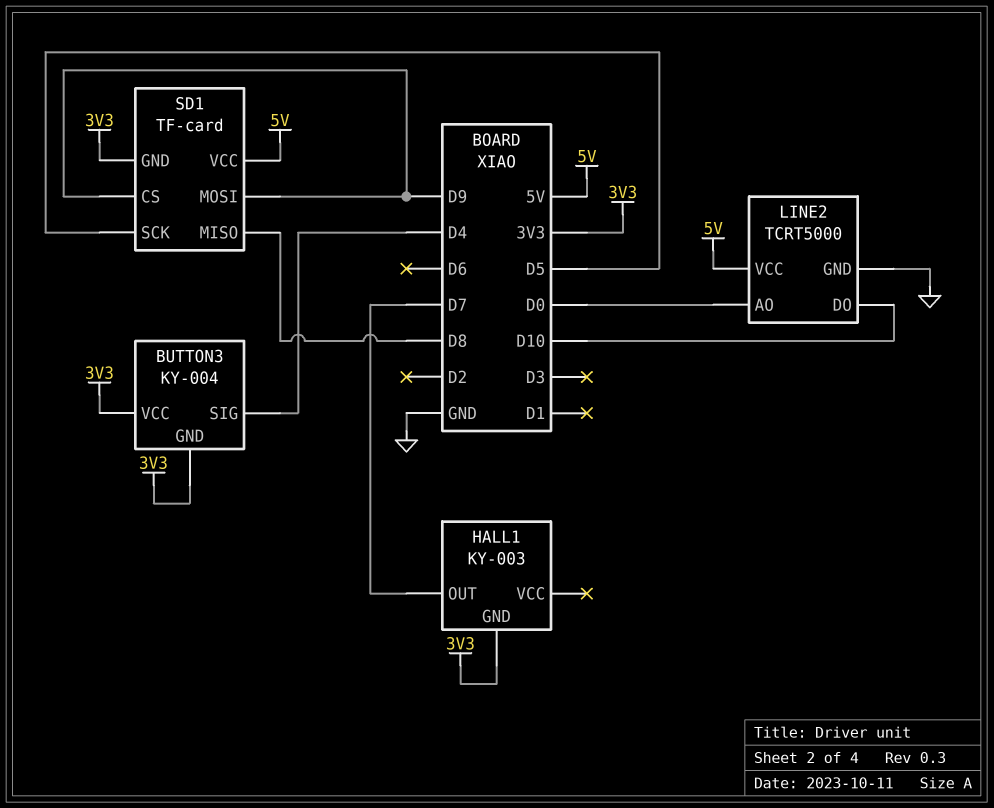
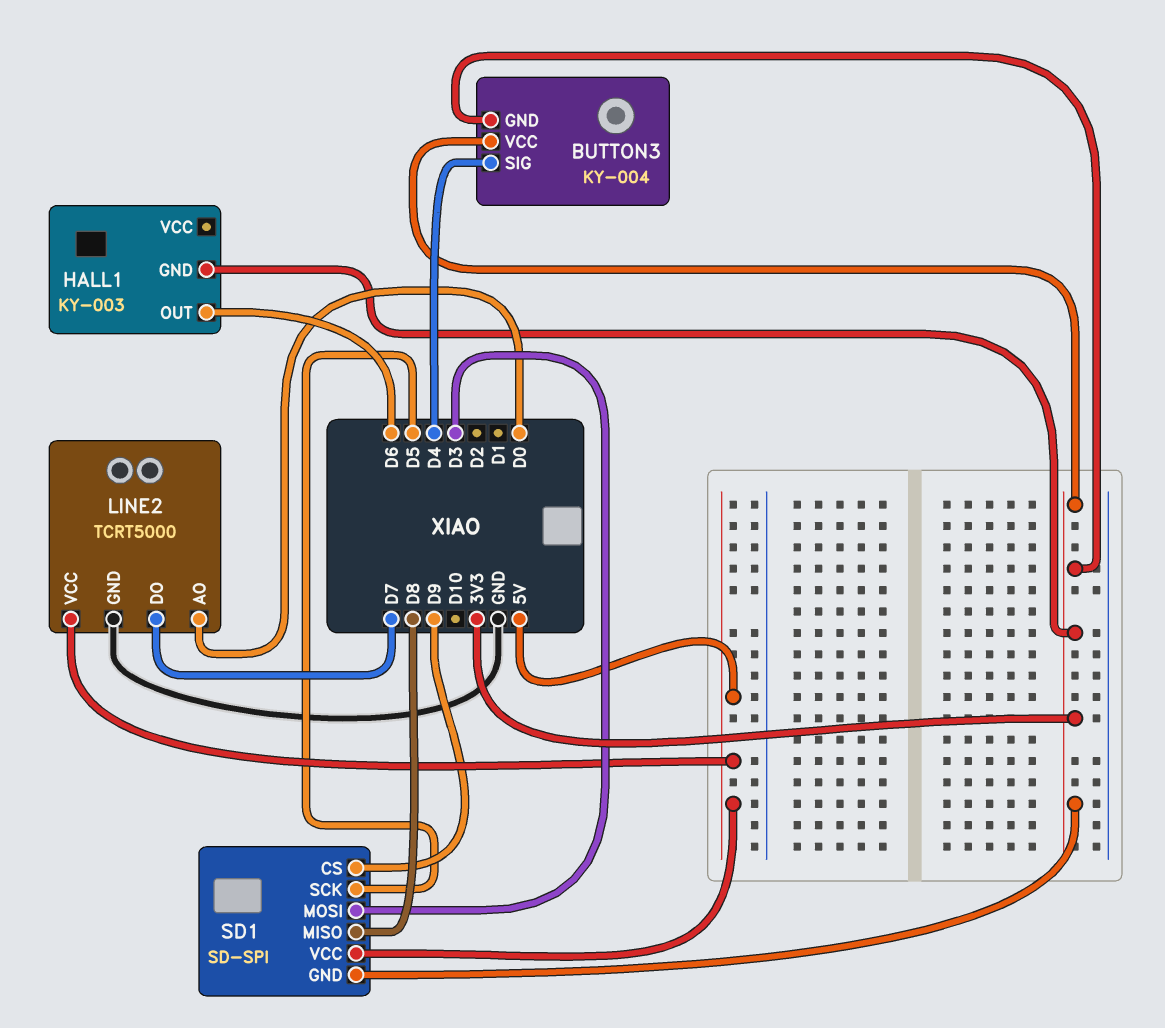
HALL1 pin OUT: D7 -> D6
LINE2 pin DO: D10 -> D7
SD1: TF-card -> SD-SPI
SD1 pin MOSI: D9 -> D3

